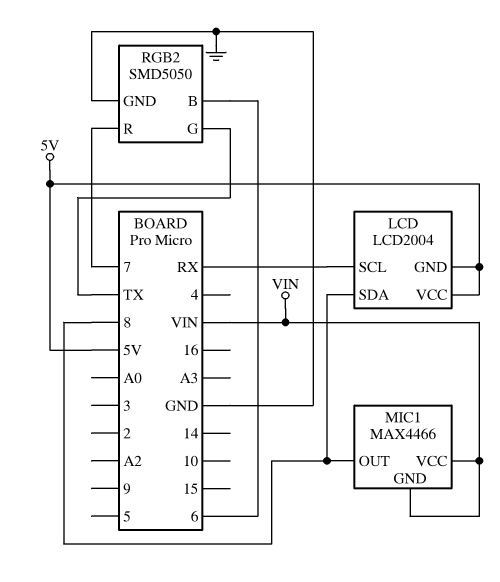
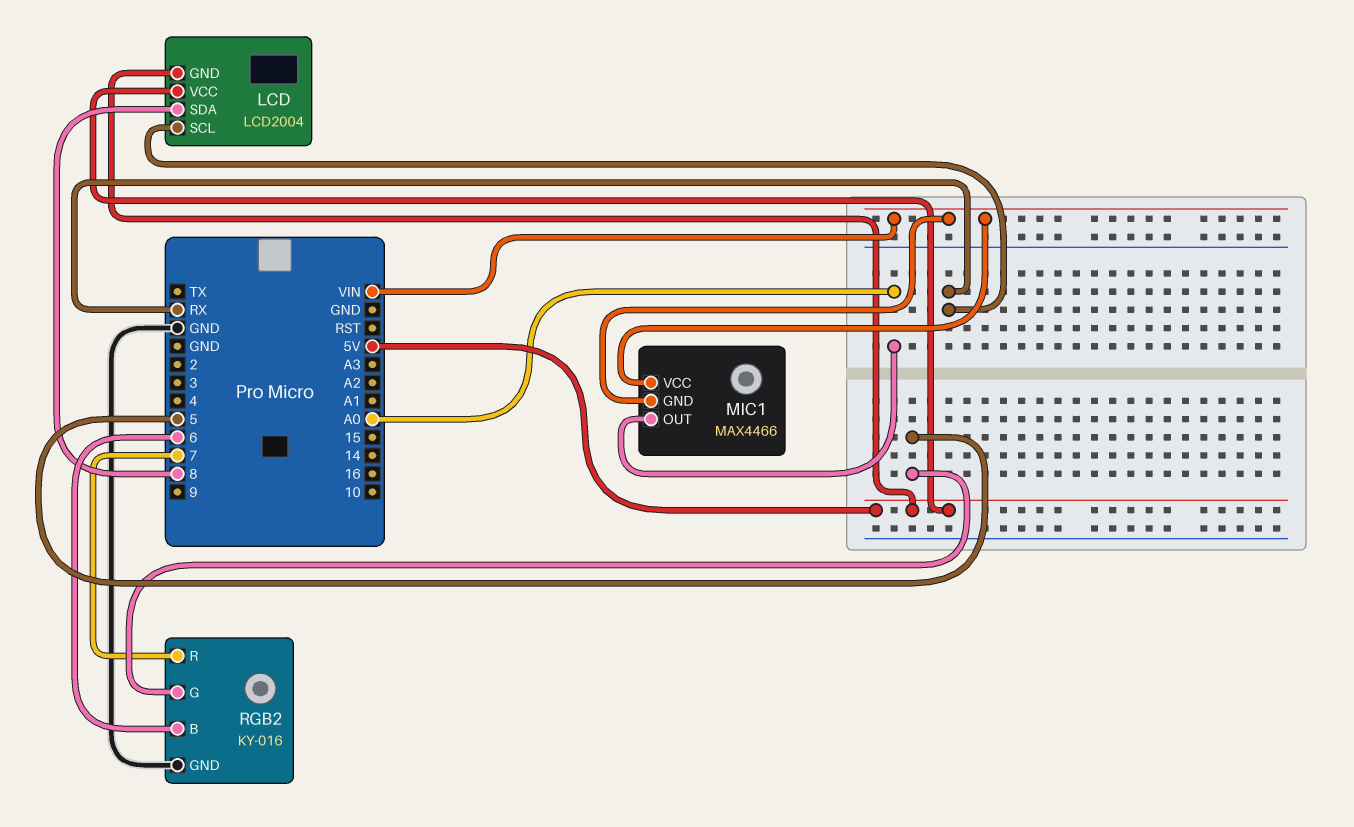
MIC1 pin OUT: 8 -> A0
RGB2: SMD5050 -> KY-016
RGB2 pin G: TX -> 5

